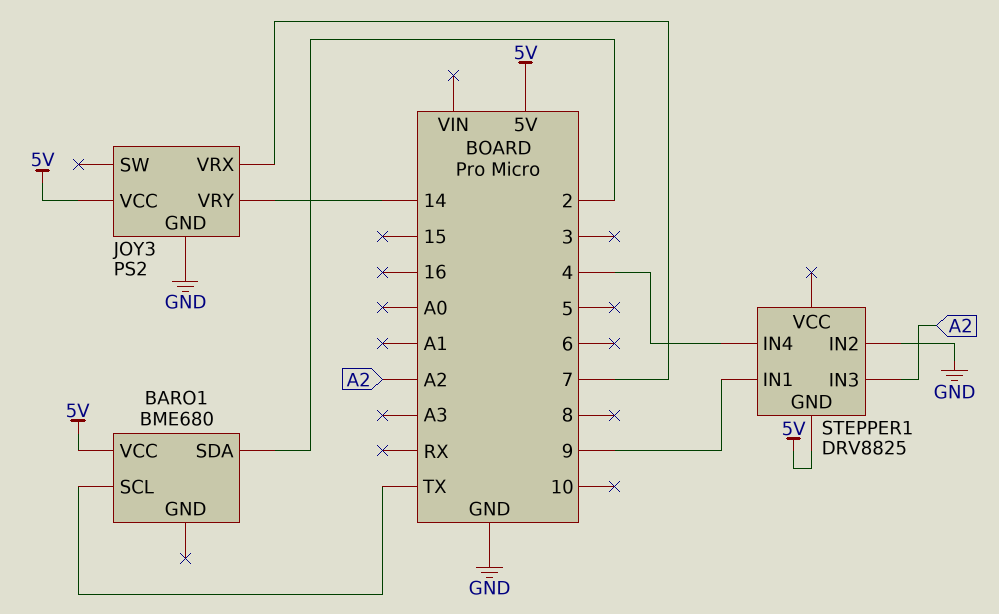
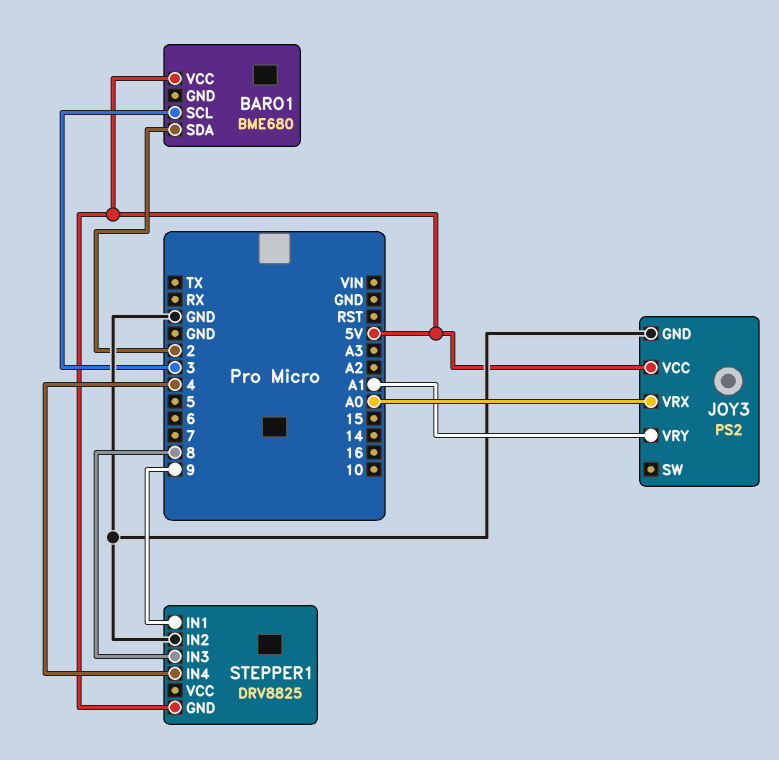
BARO1 pin SCL: TX -> 3
JOY3 pin VRX: 7 -> A0
JOY3 pin VRY: 14 -> A1
STEPPER1 pin IN3: A2 -> 8

